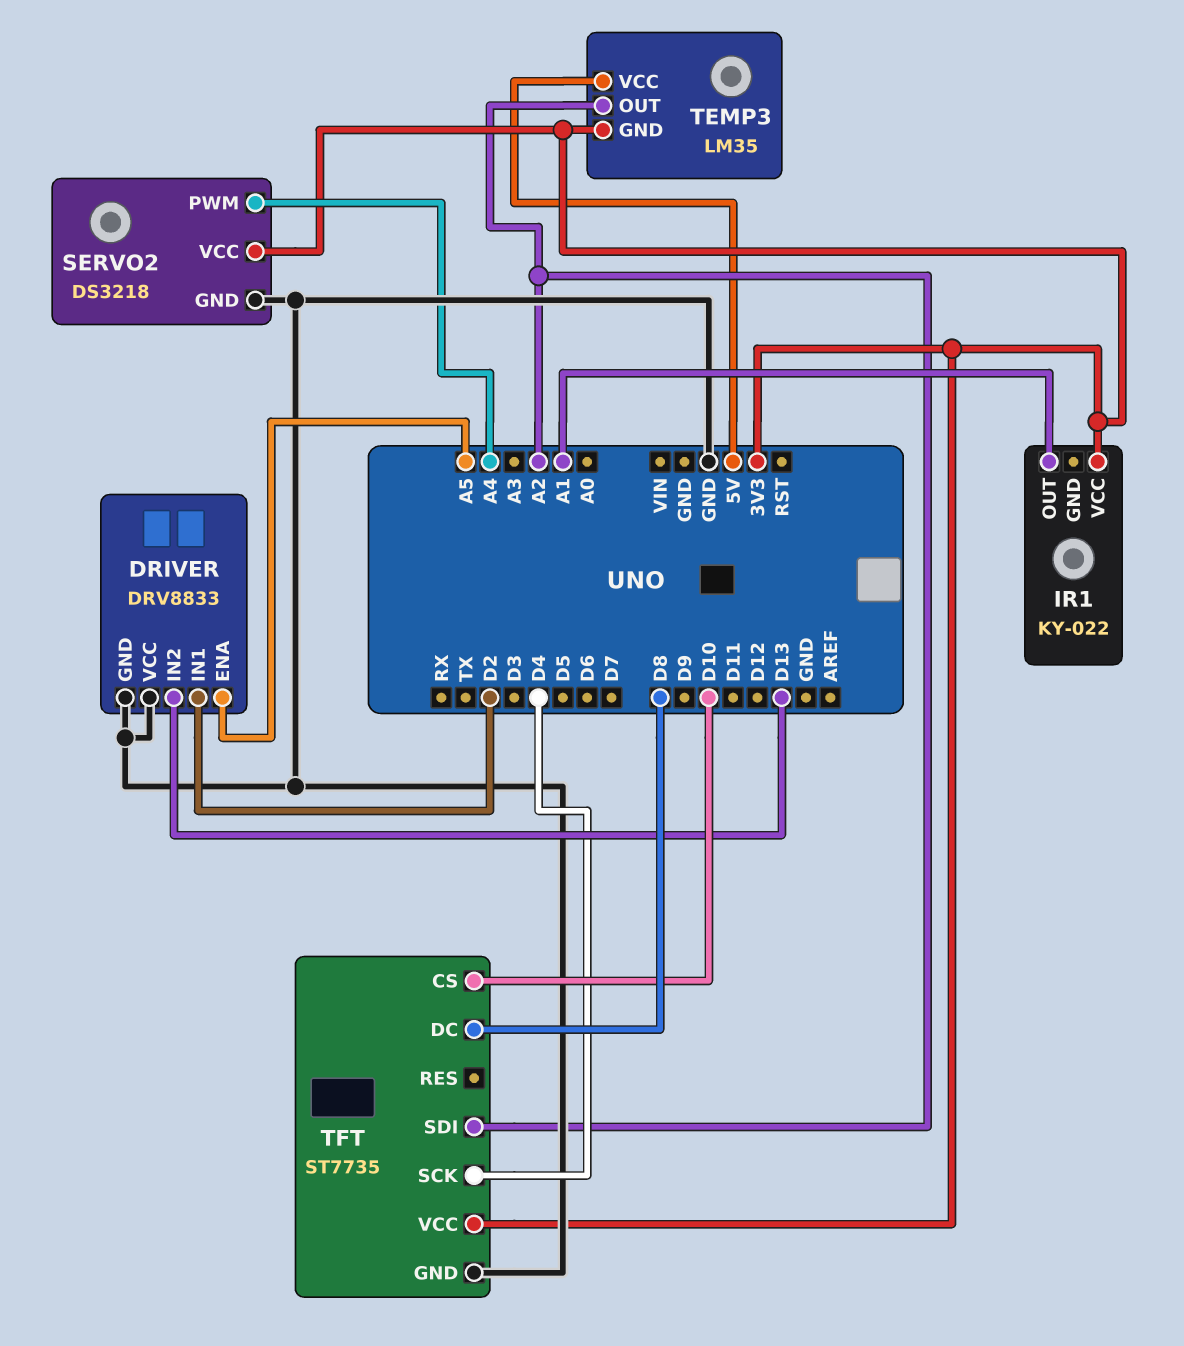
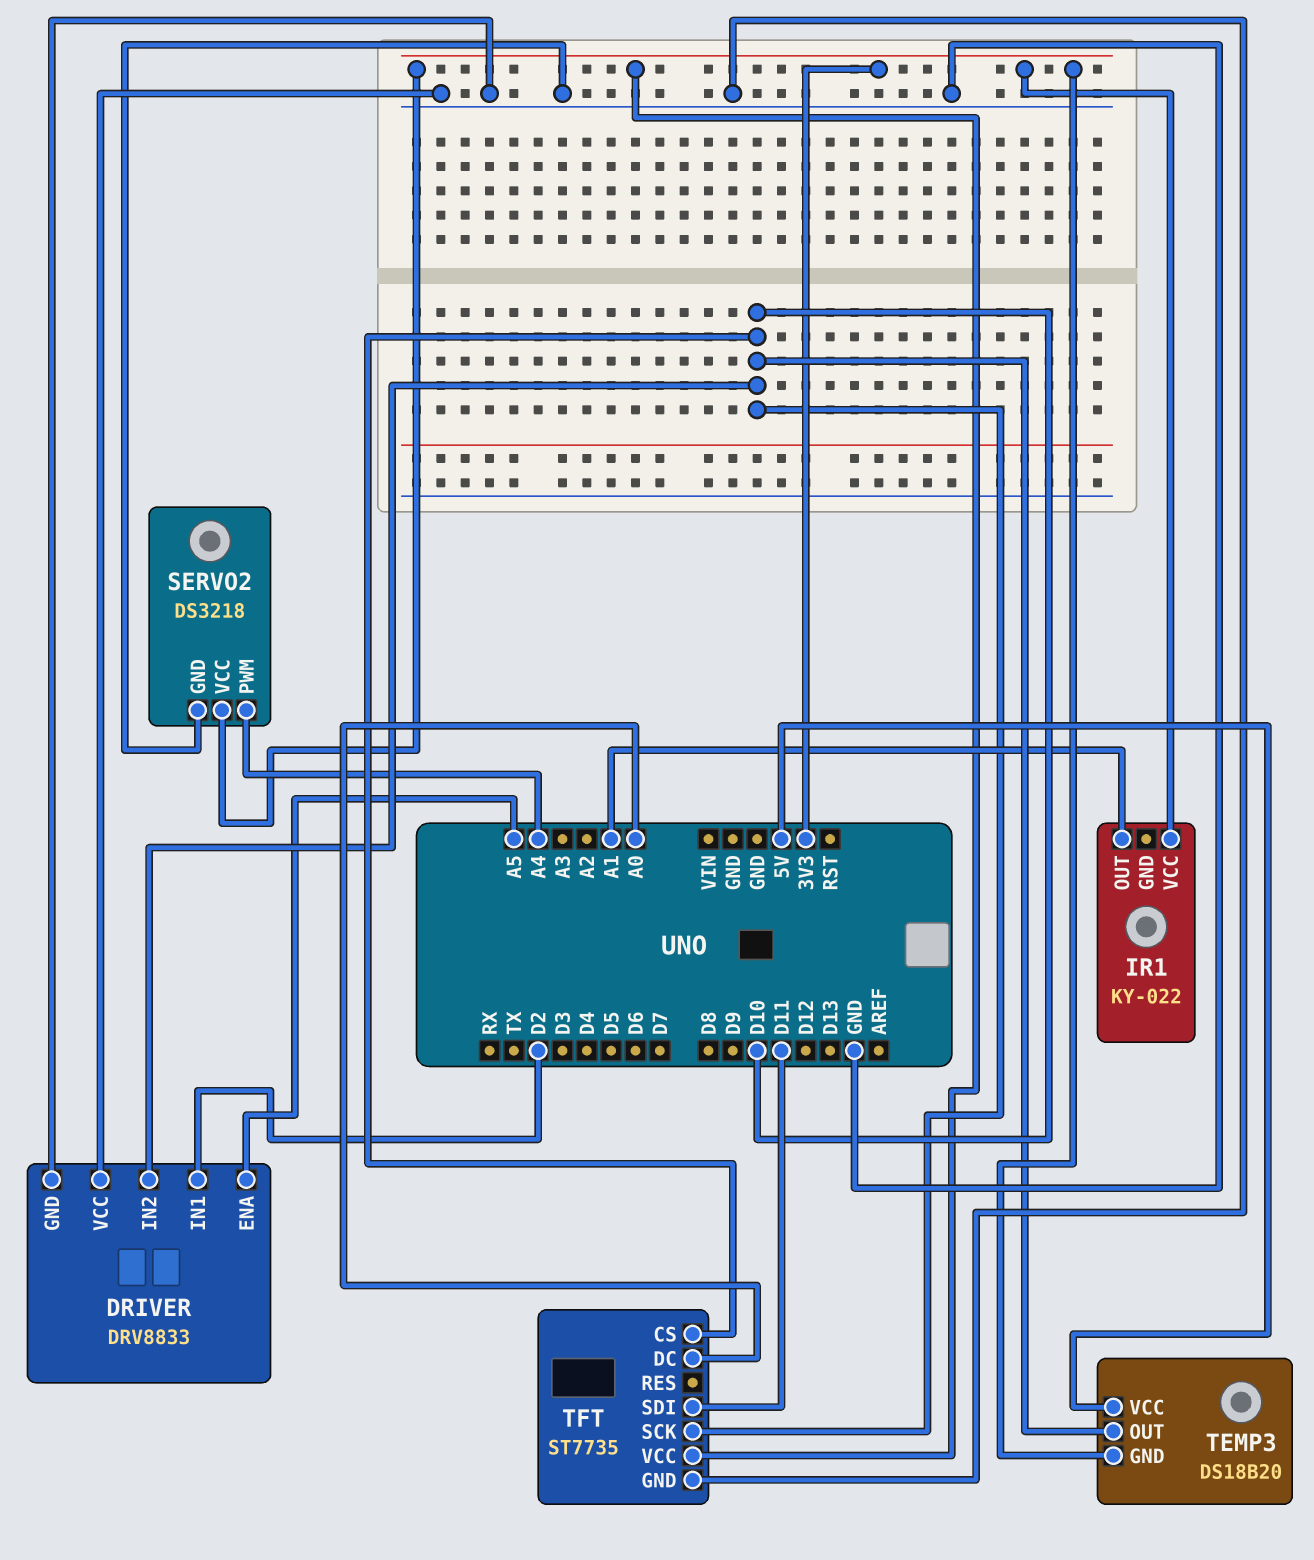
DRIVER pin IN2: D13 -> D10
TEMP3: LM35 -> DS18B20
TEMP3 pin OUT: A2 -> D10
TFT pin DC: D8 -> A0
TFT pin SCK: D4 -> D10
TFT pin SDI: A2 -> D11

